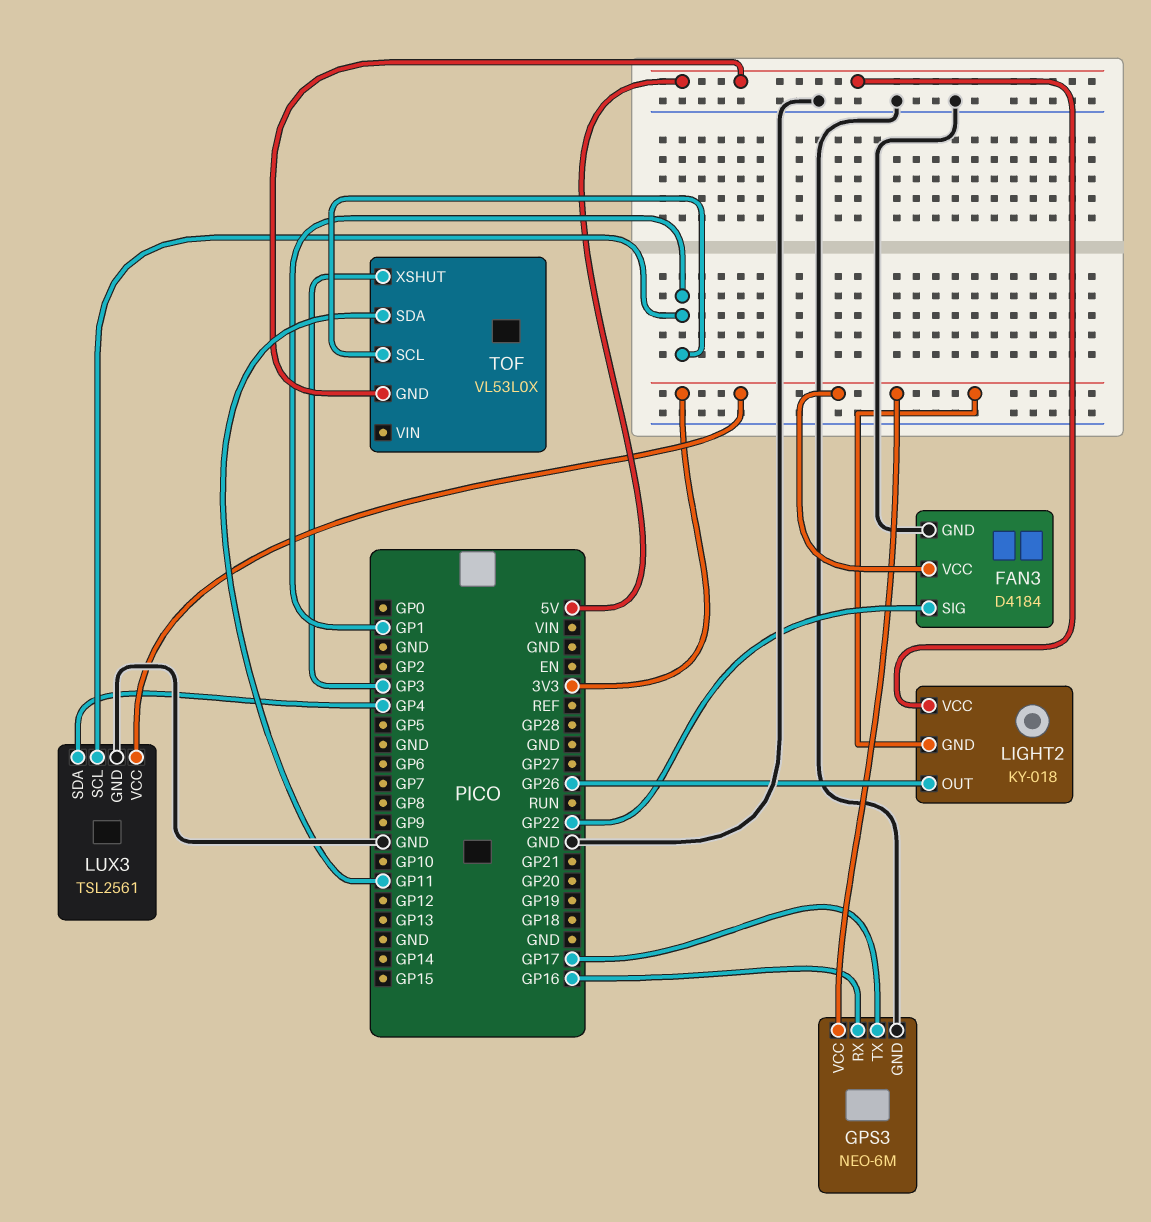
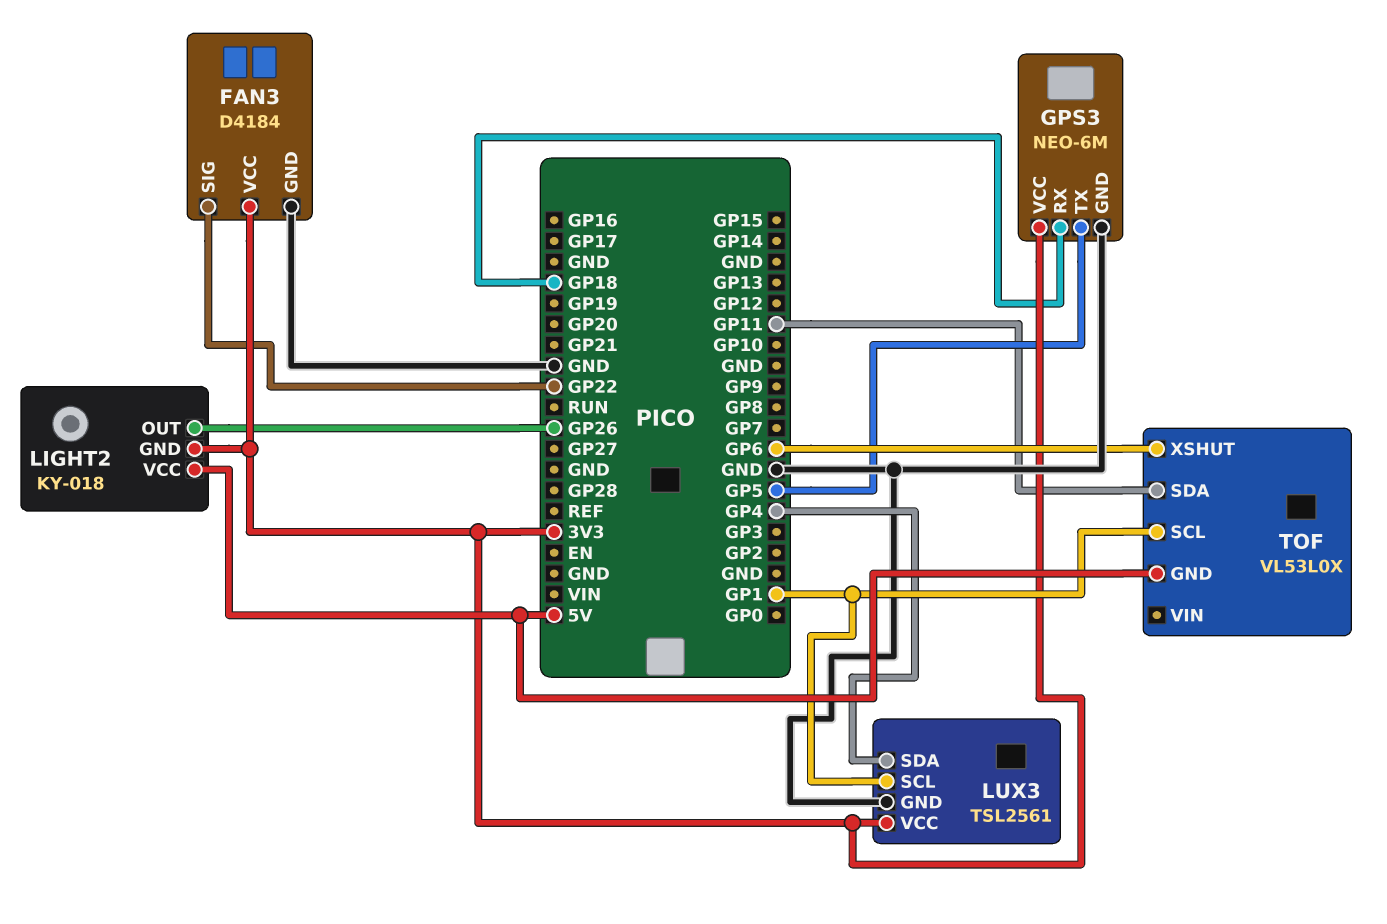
GPS3 pin RX: GP16 -> GP18
GPS3 pin TX: GP17 -> GP5
TOF pin XSHUT: GP3 -> GP6

